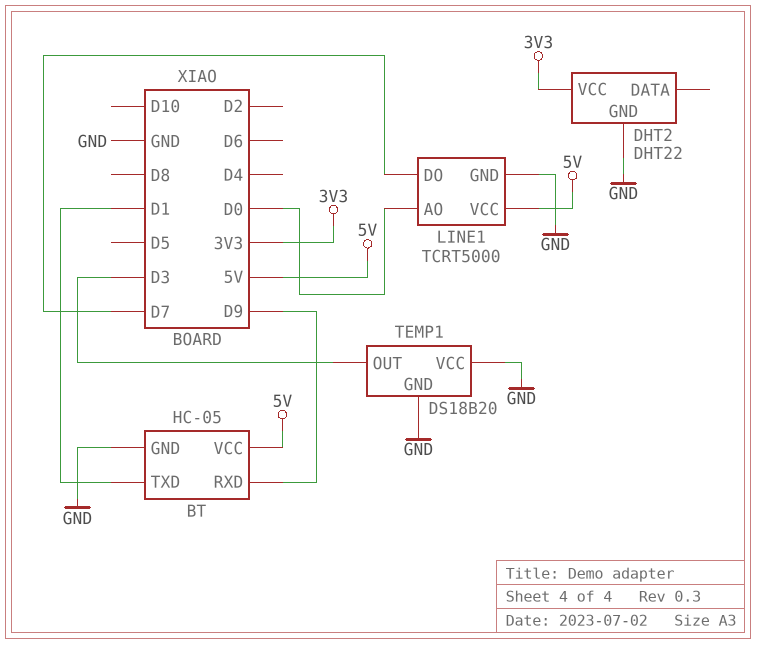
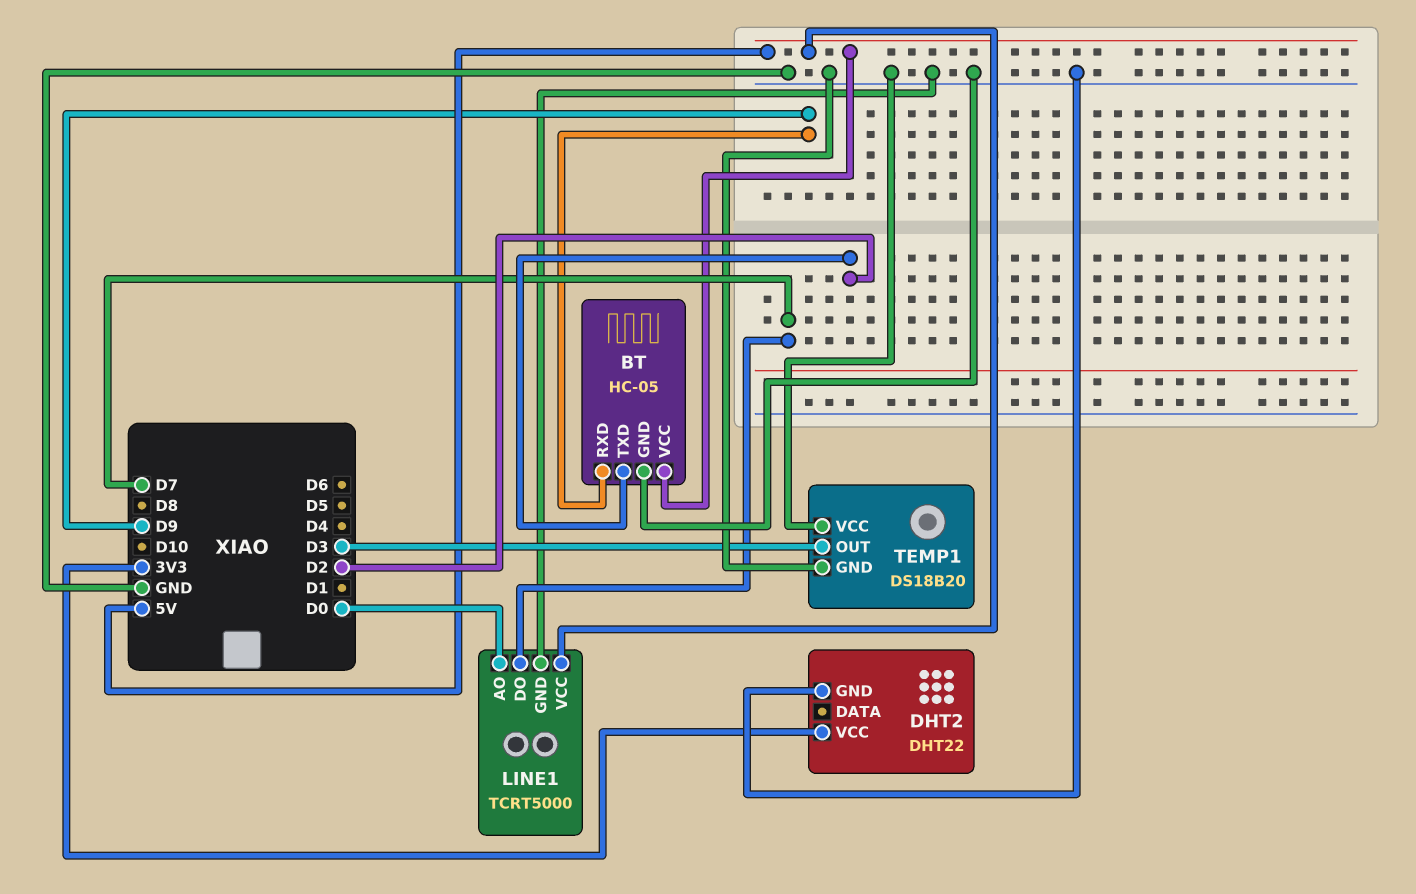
BT pin TXD: D1 -> D2

